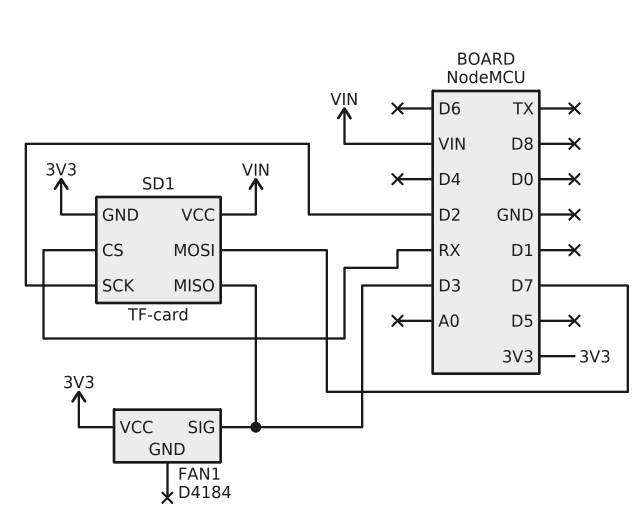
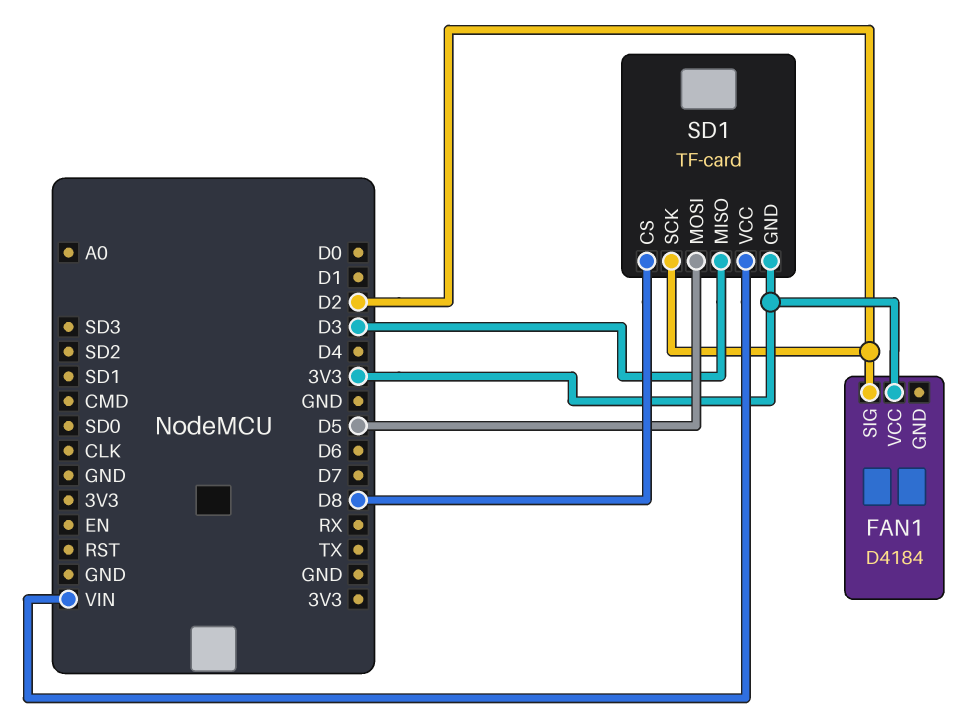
FAN1 pin SIG: D3 -> D2
SD1 pin CS: RX -> D8
SD1 pin MOSI: D7 -> D5

